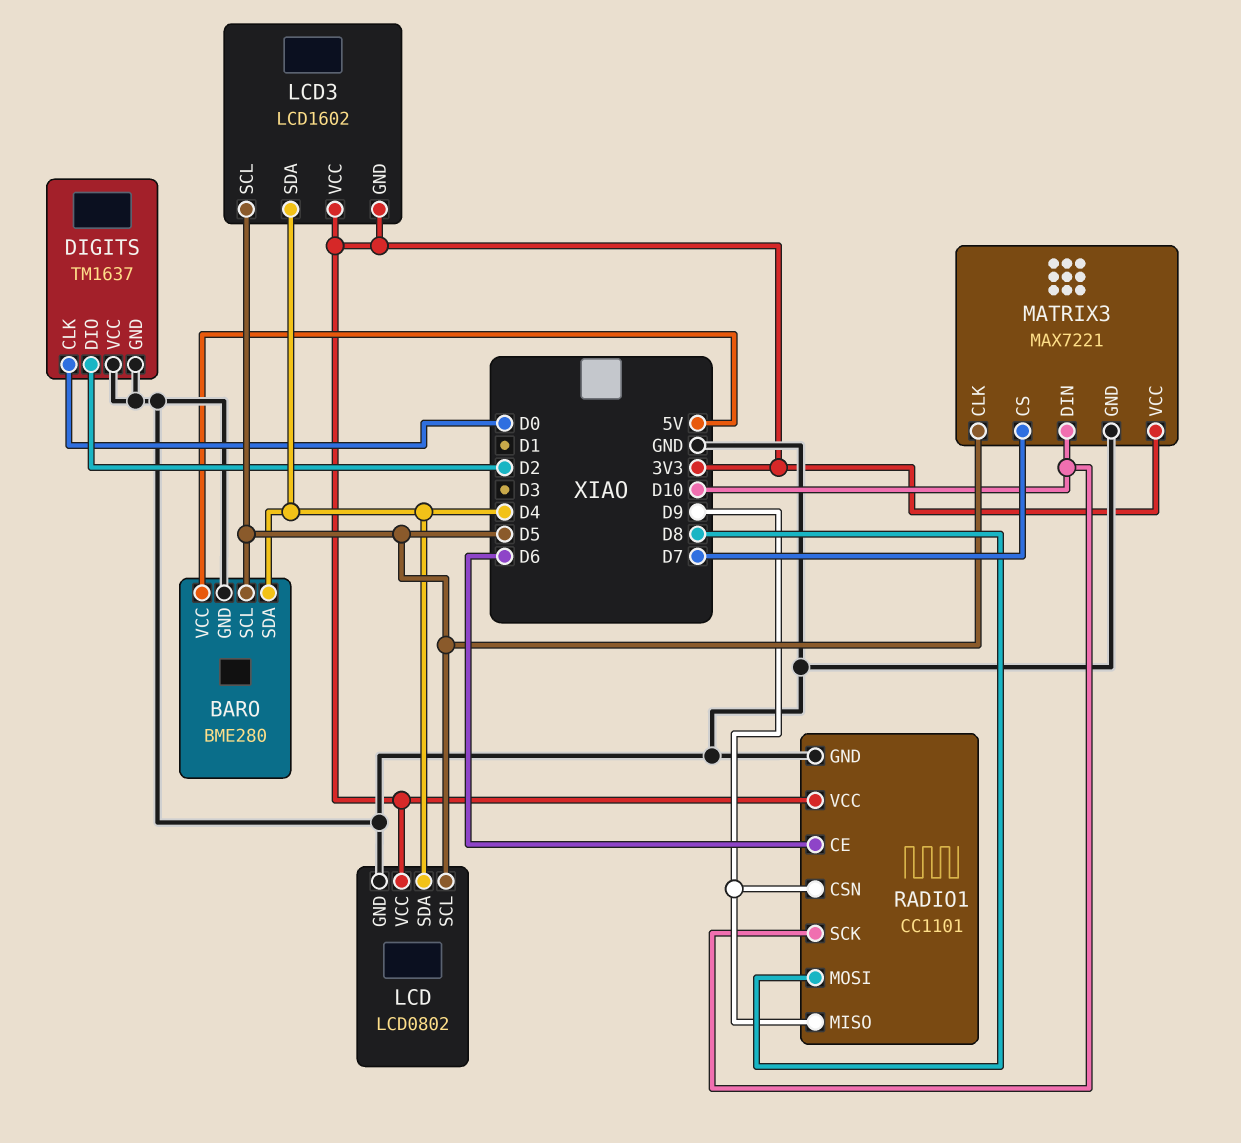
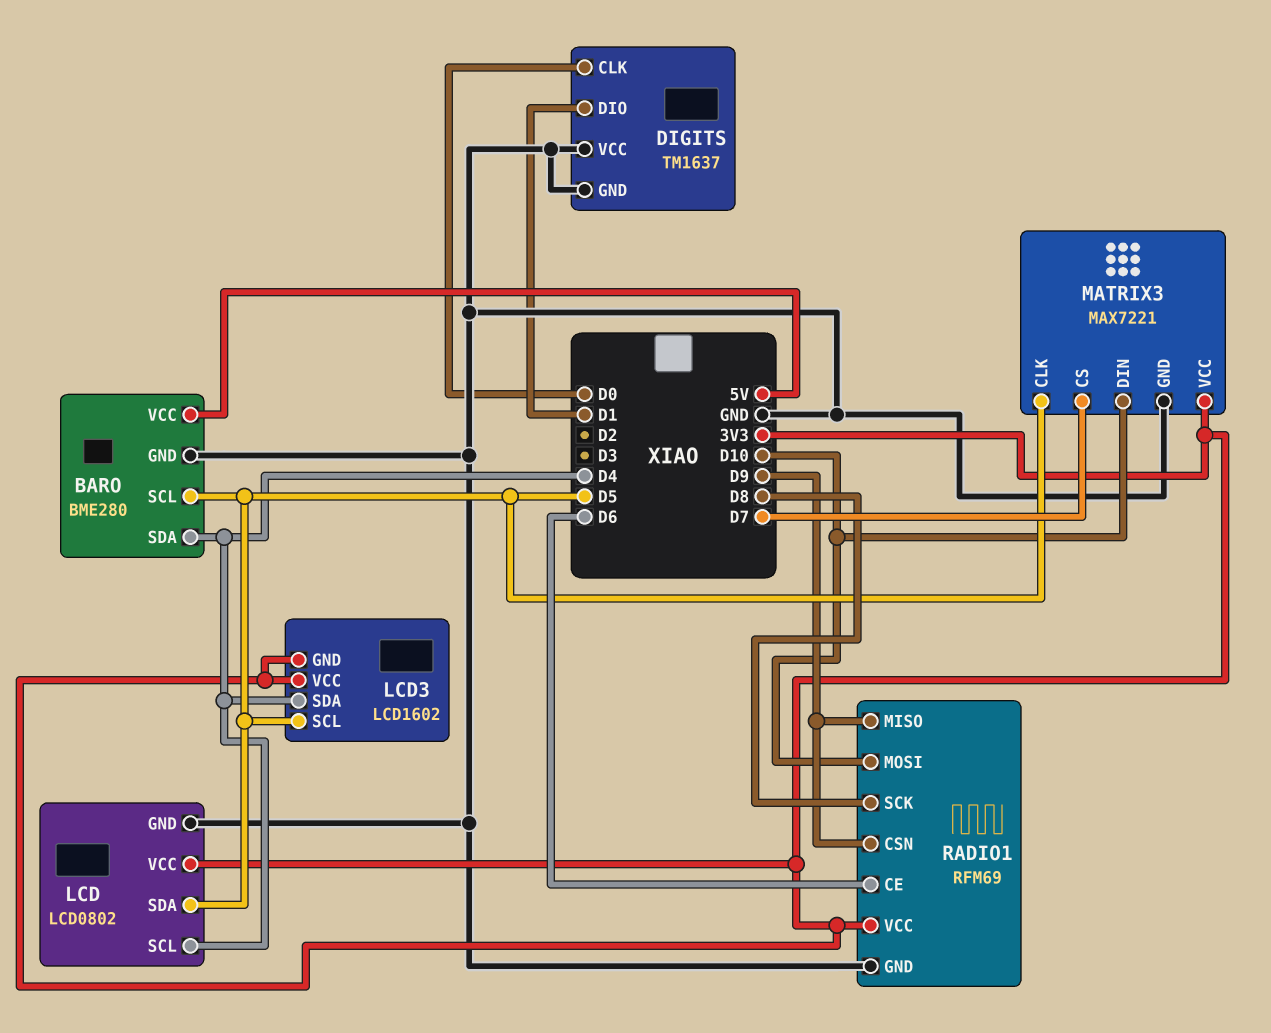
DIGITS pin DIO: D2 -> D1
LCD pin SCL: D5 -> D4
LCD pin SDA: D4 -> D5
RADIO1: CC1101 -> RFM69
RADIO1 pin MOSI: D8 -> D10
RADIO1 pin SCK: D10 -> D8

